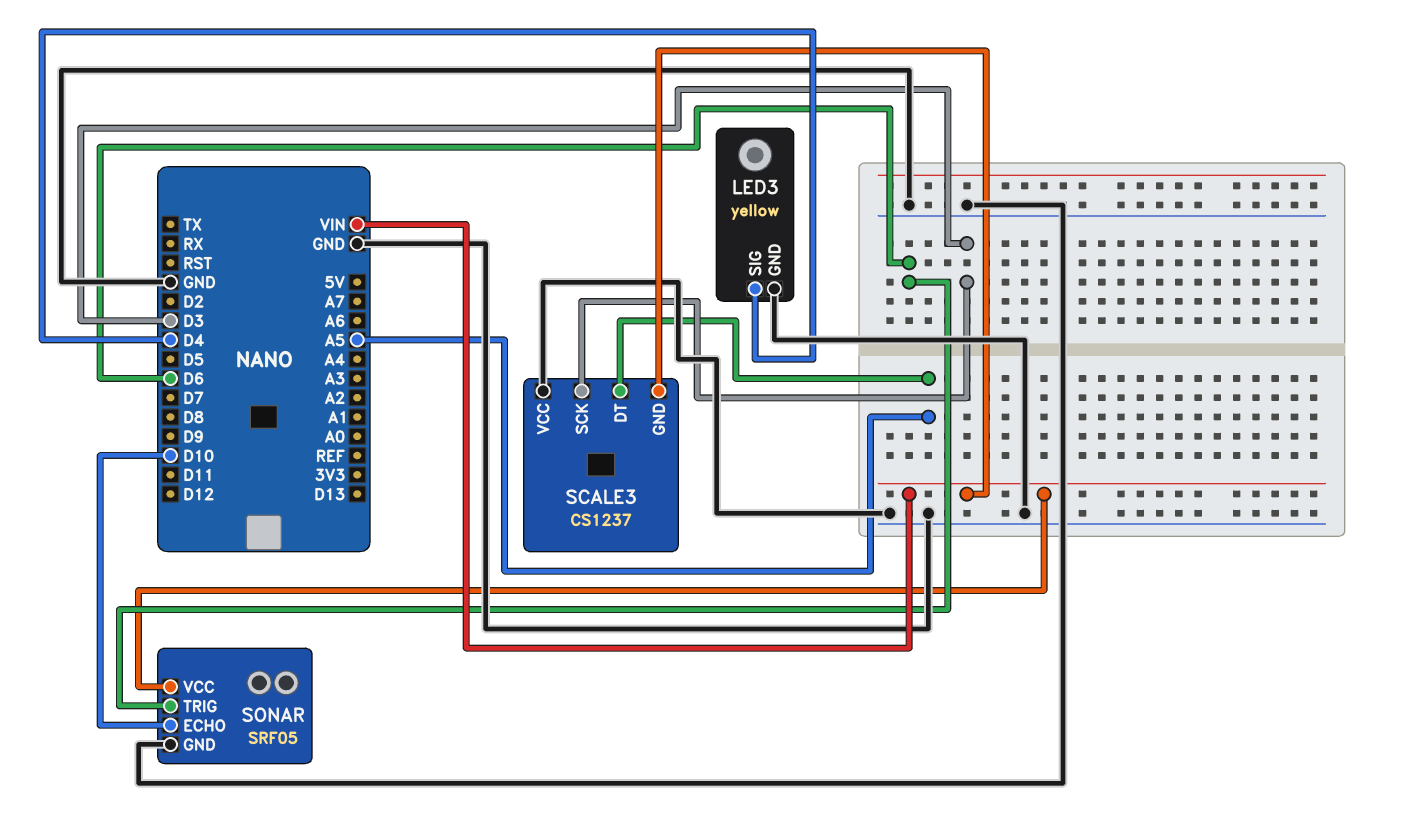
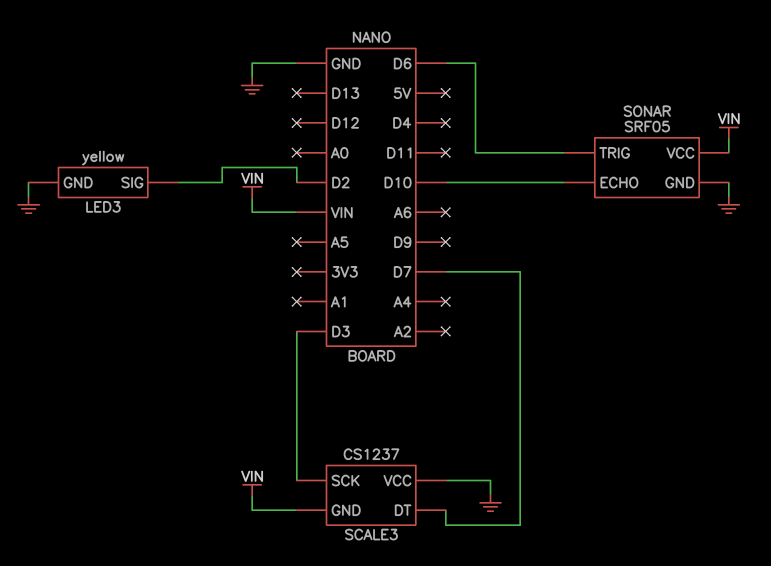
LED3 pin SIG: D4 -> D2
SCALE3 pin DT: A5 -> D7

